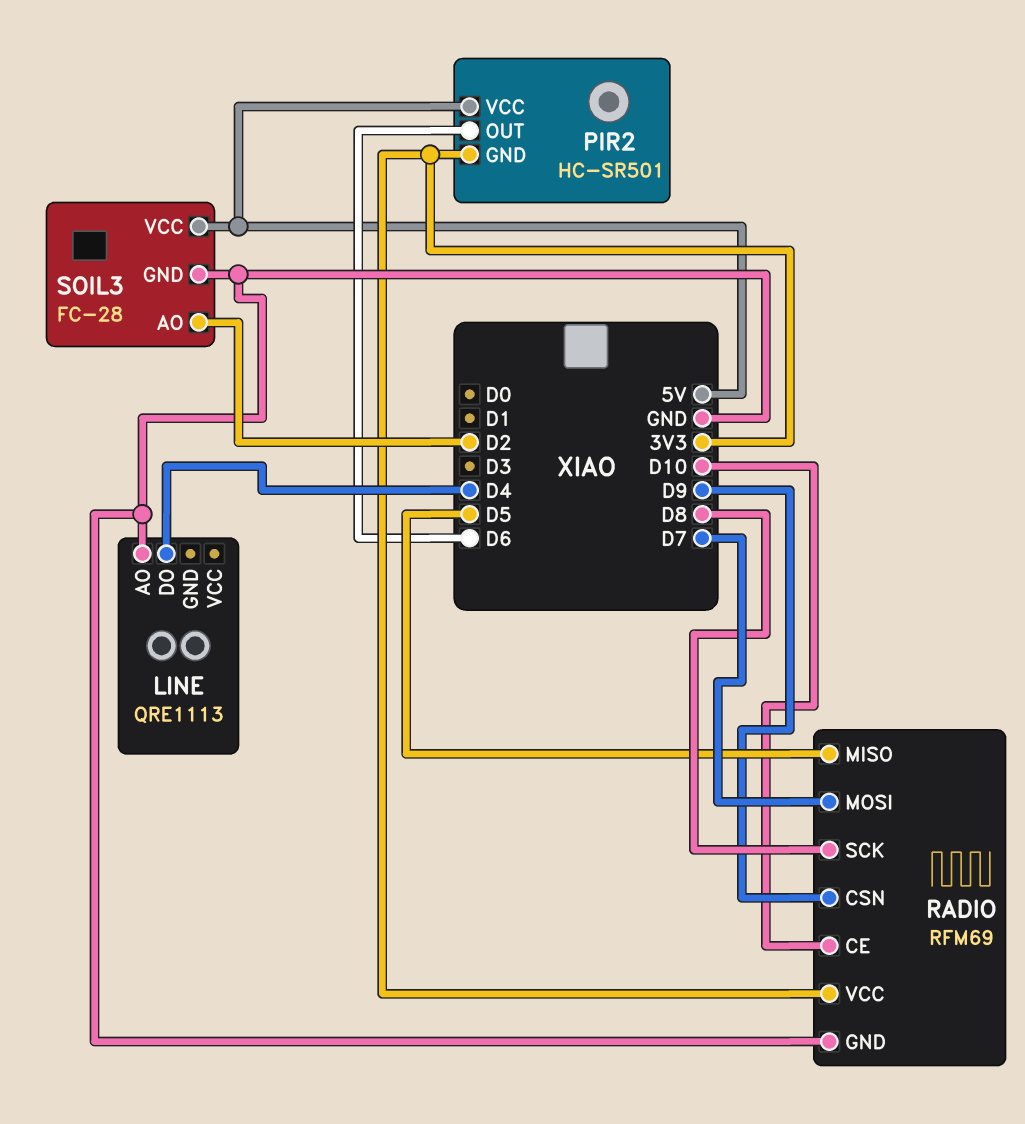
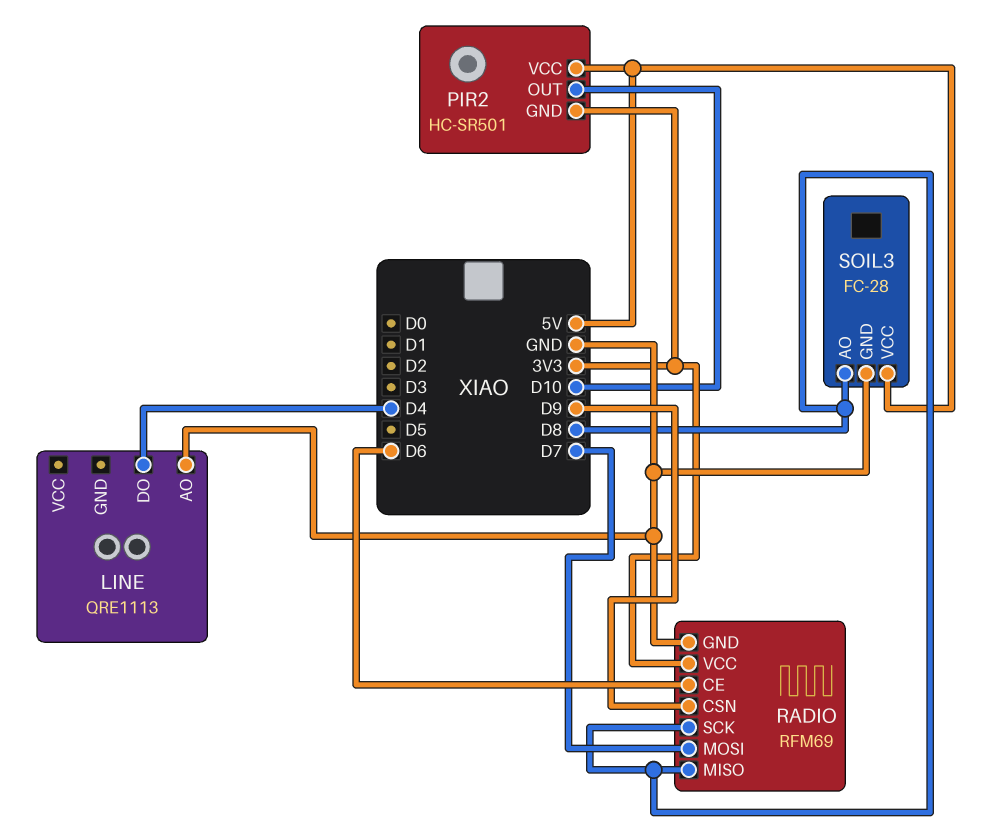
PIR2 pin OUT: D6 -> D10
RADIO pin CE: D10 -> D6
RADIO pin MISO: D5 -> D8
SOIL3 pin AO: D2 -> D8

